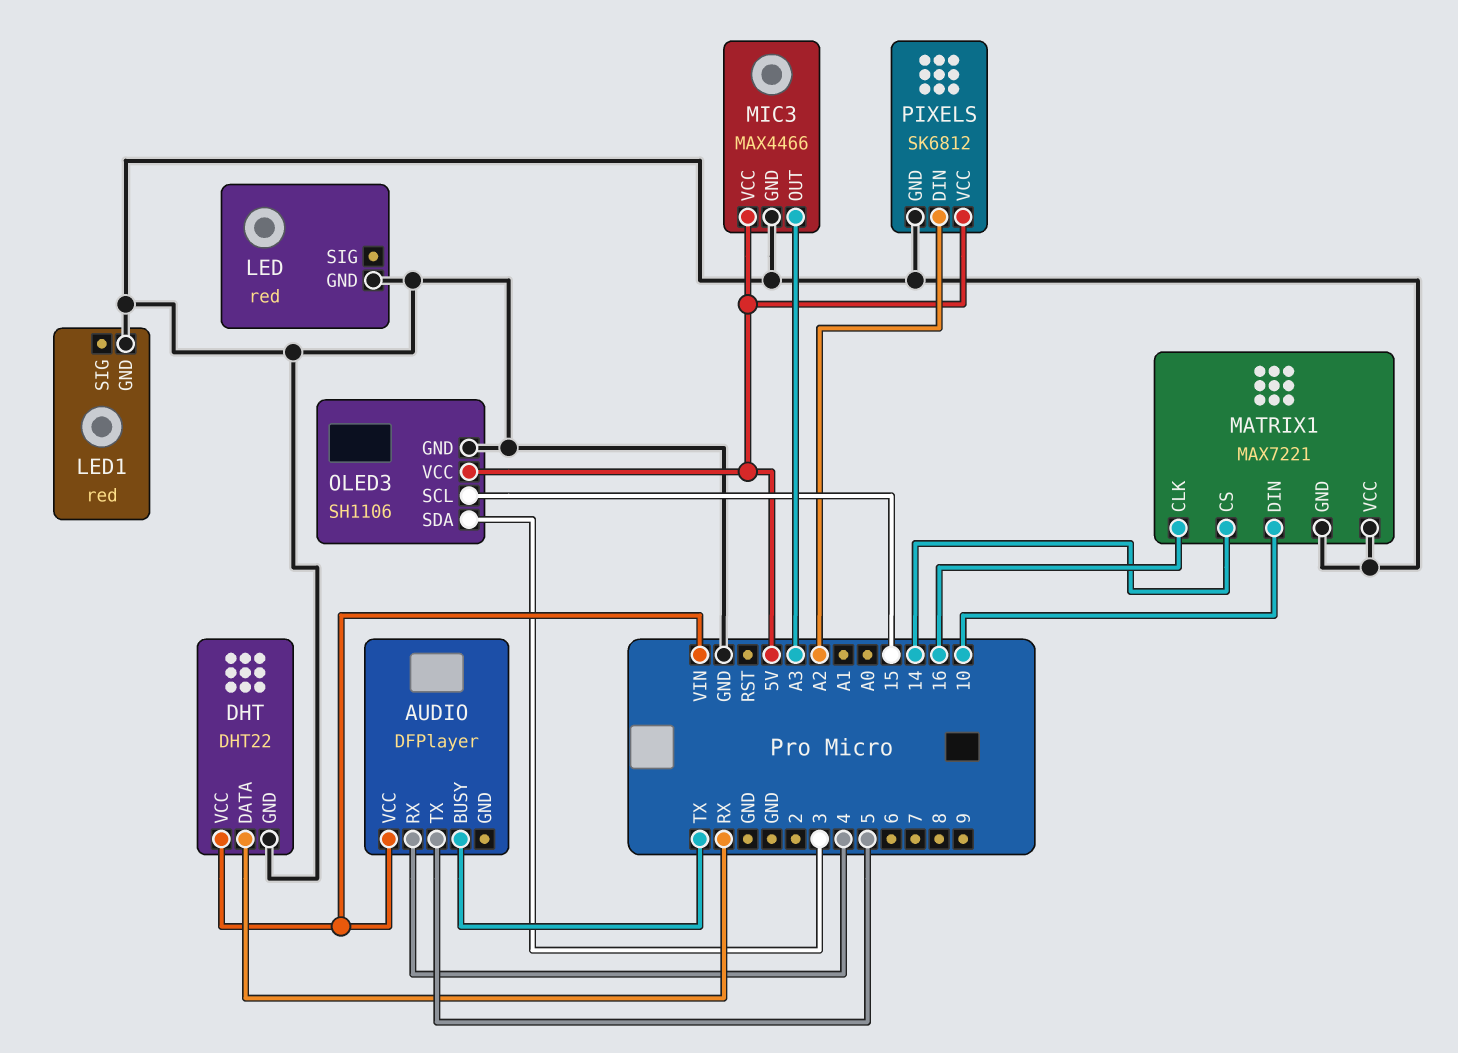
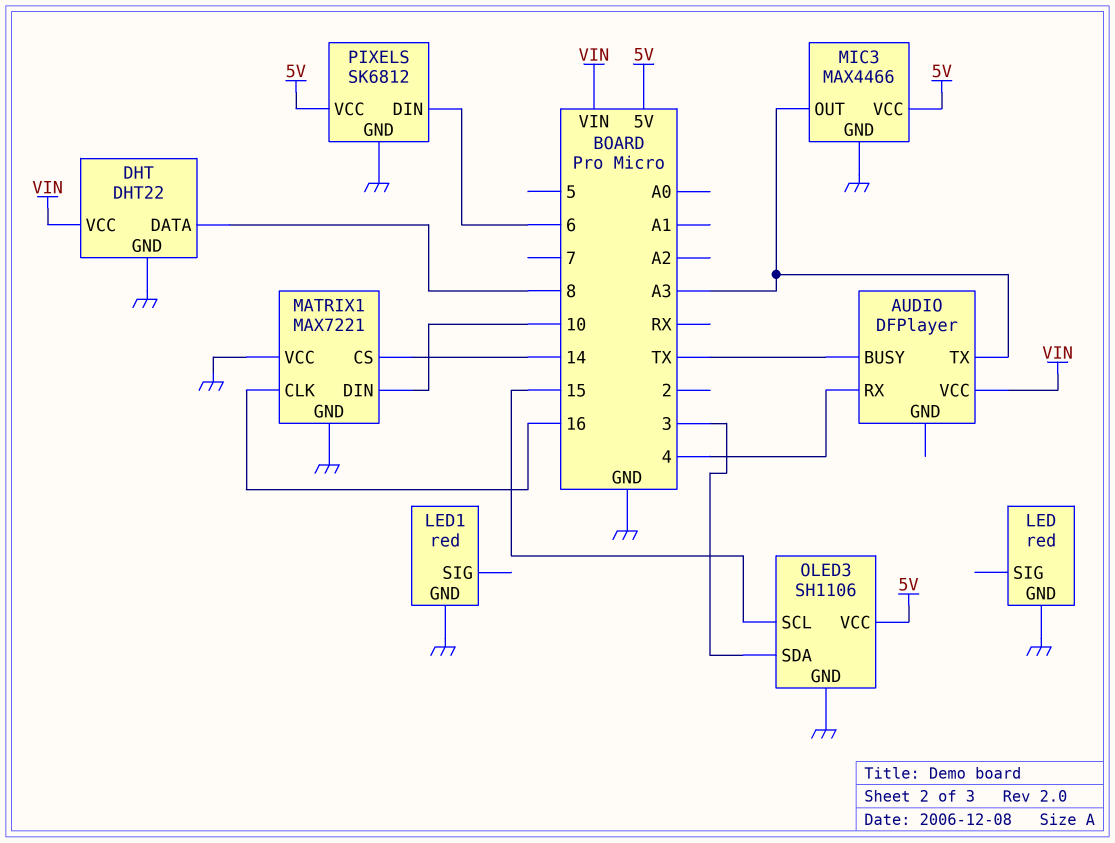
AUDIO pin TX: 5 -> A3
DHT pin DATA: RX -> 8
PIXELS pin DIN: A2 -> 6

